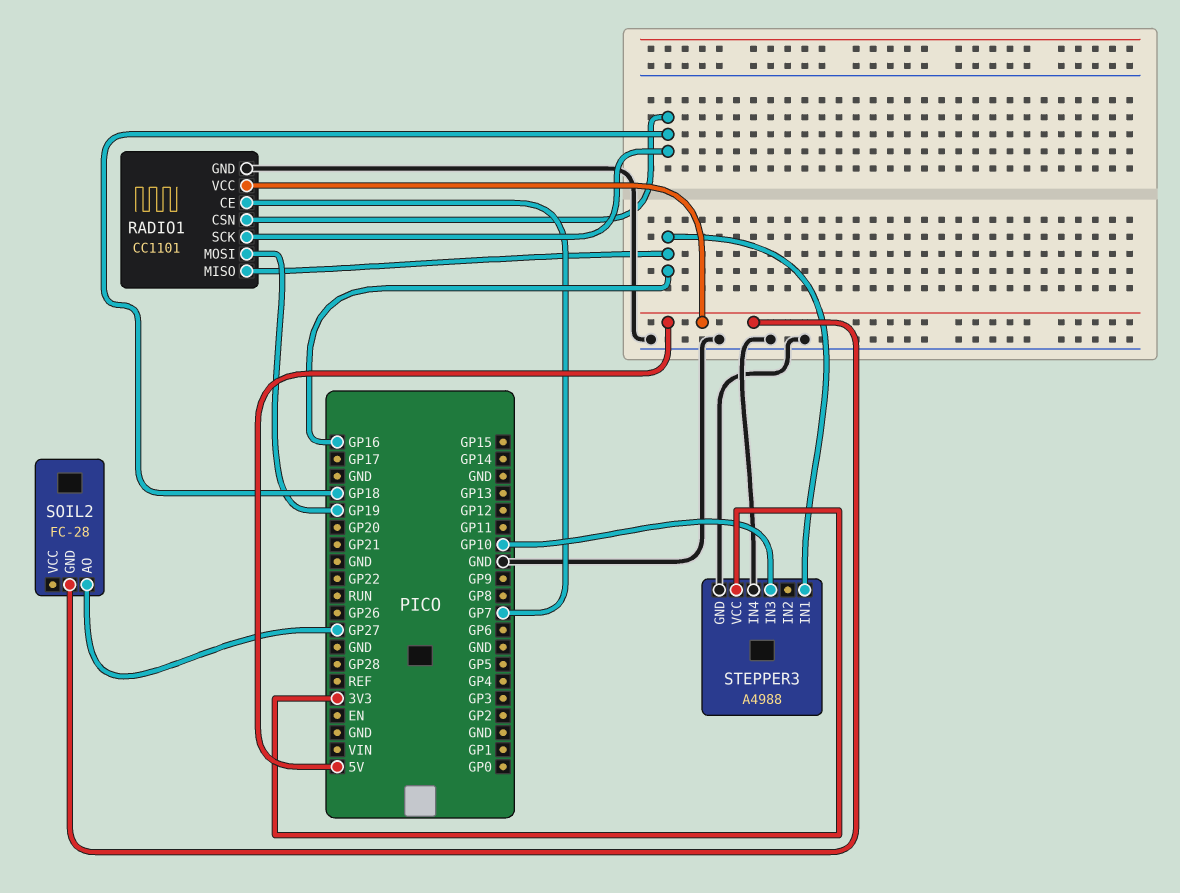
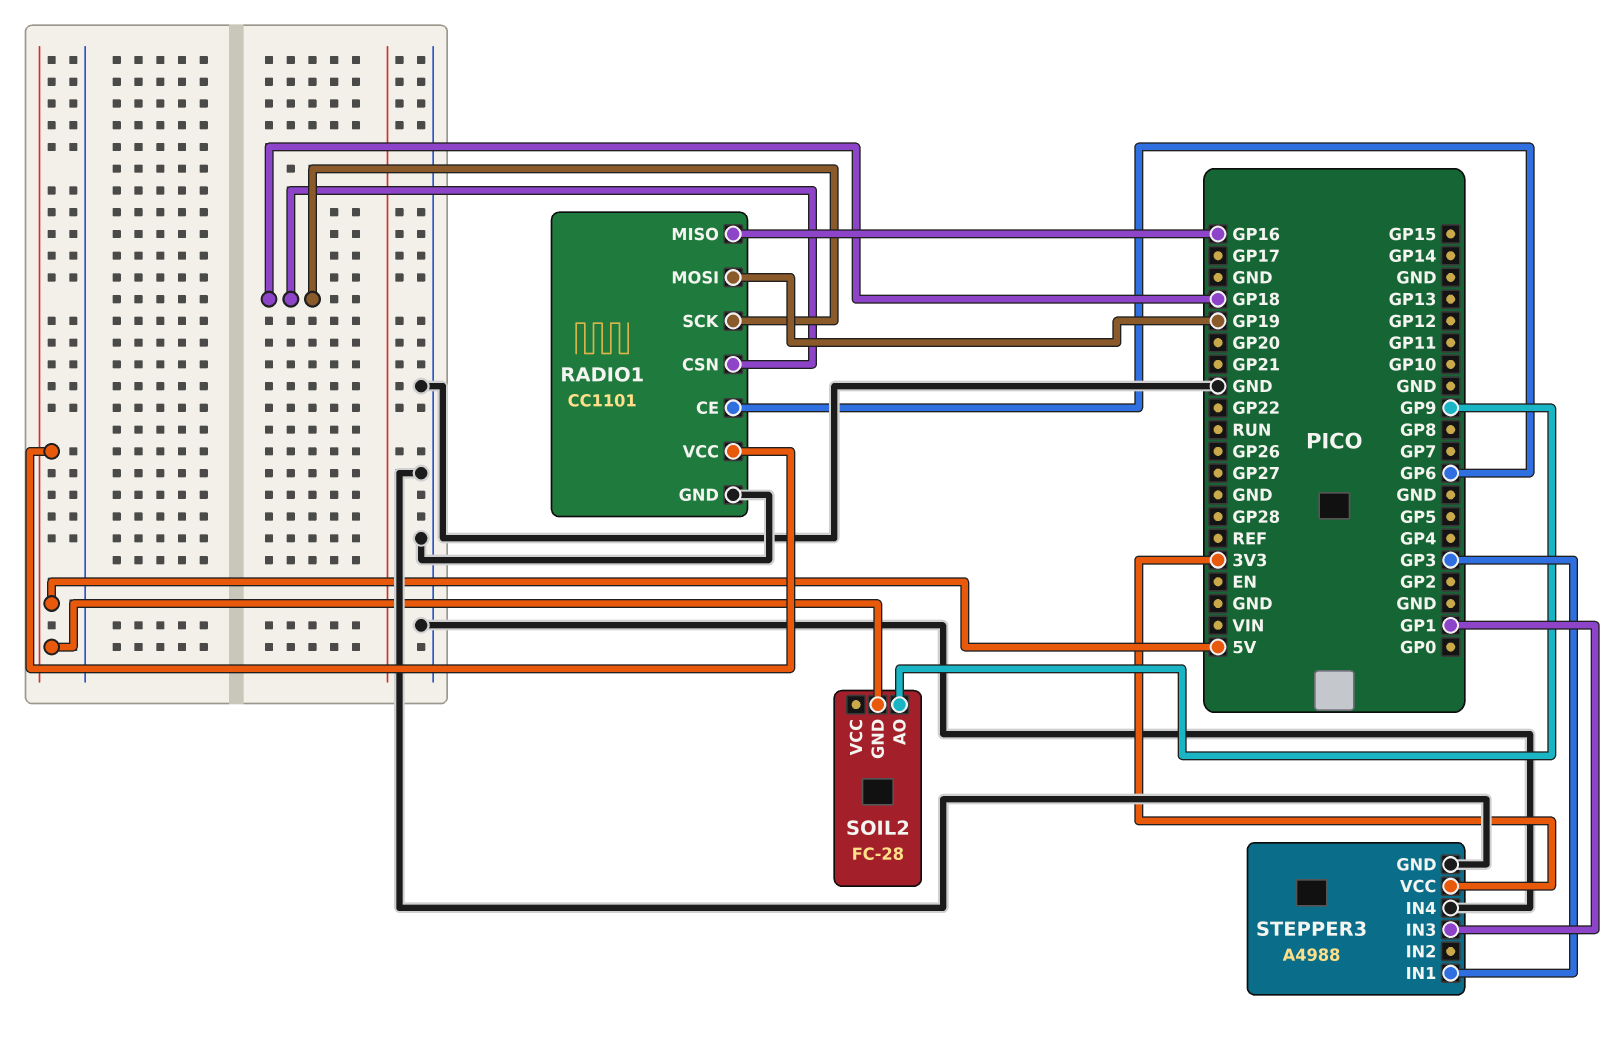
RADIO1 pin CE: GP7 -> GP6
SOIL2 pin AO: GP27 -> GP9
STEPPER3 pin IN1: GP16 -> GP3
STEPPER3 pin IN3: GP10 -> GP1

